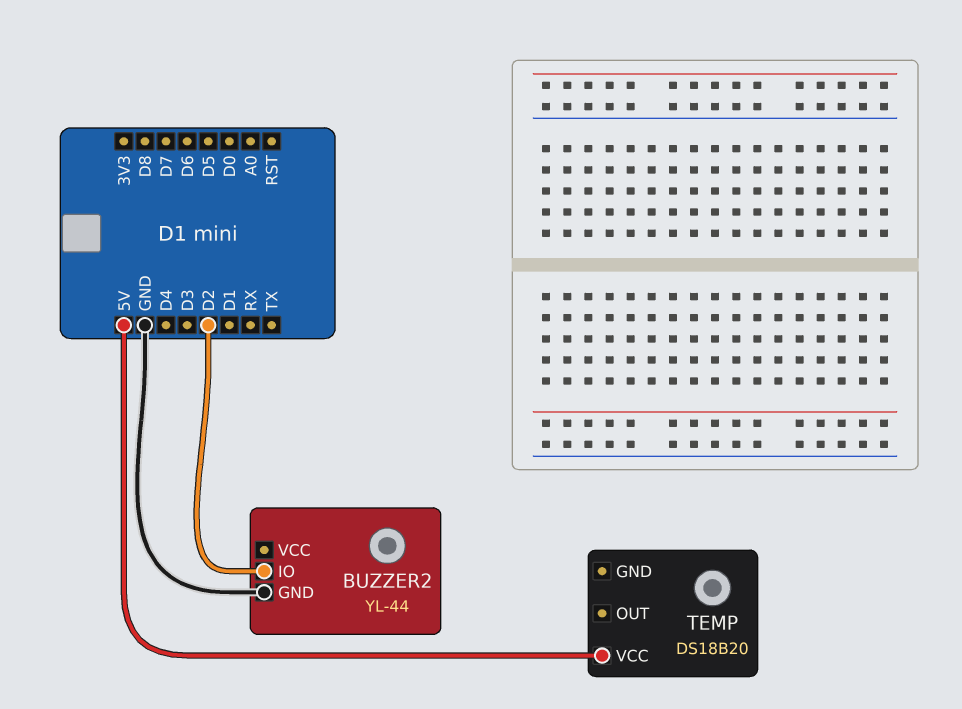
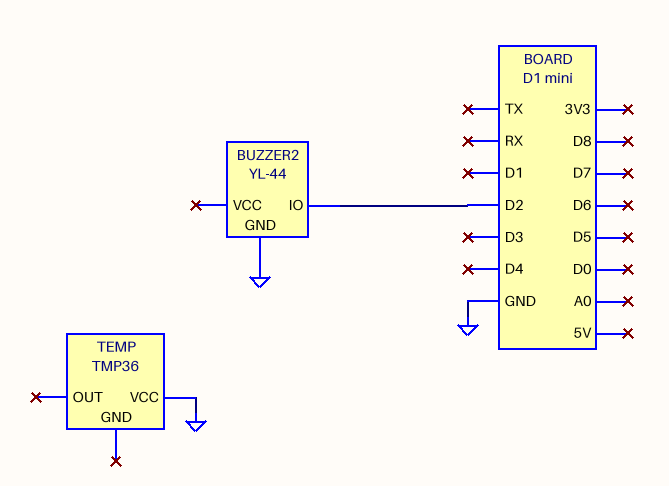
TEMP: DS18B20 -> TMP36
TEMP pin VCC: 5V -> GND

